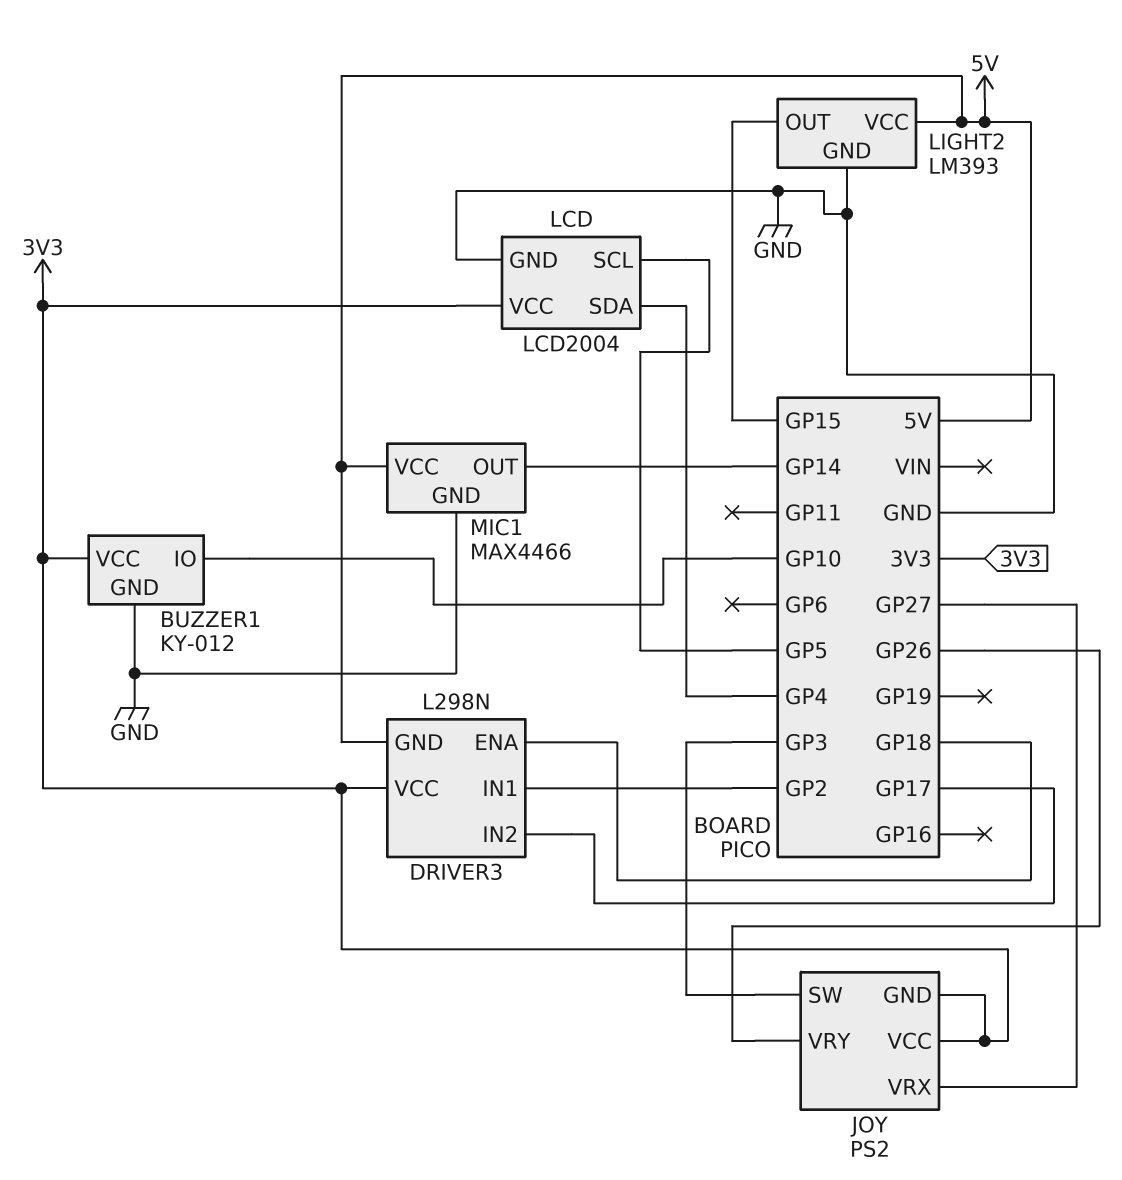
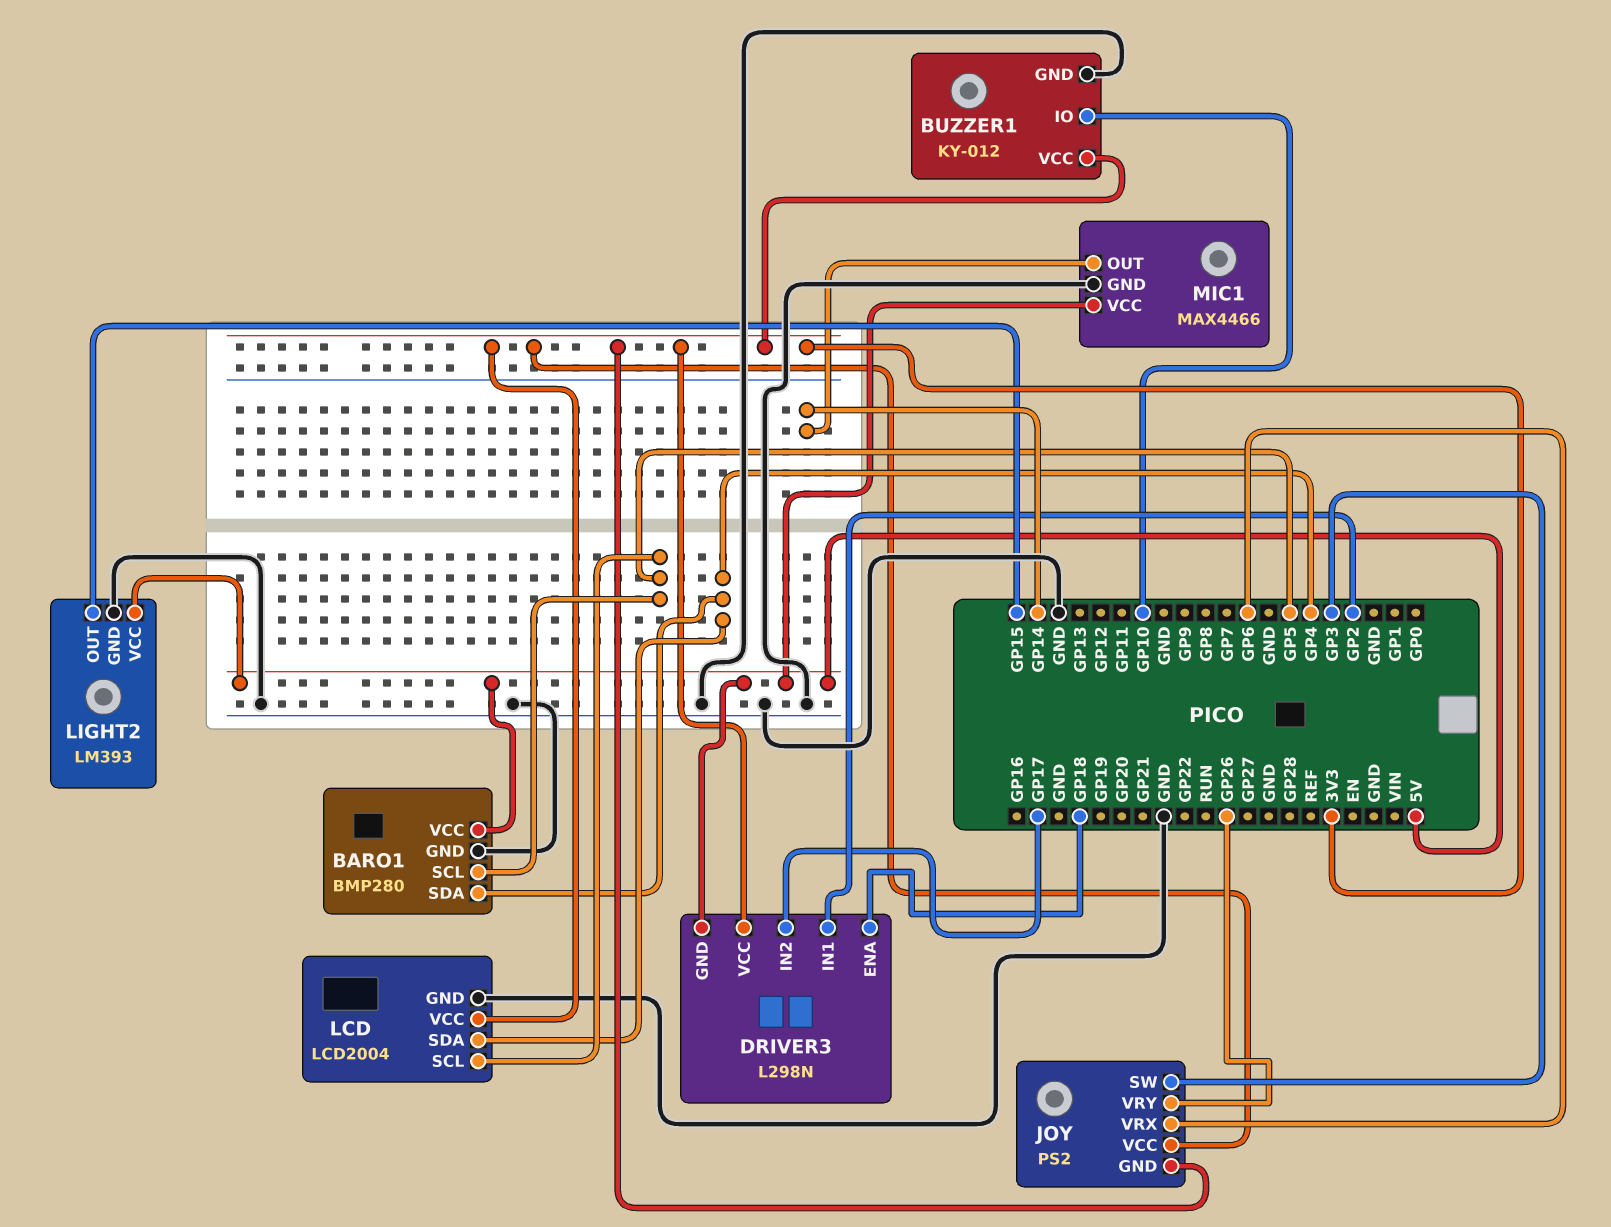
BARO1: none -> BMP280
BARO1 pin GND: none -> GND
BARO1 pin SCL: none -> GP5
BARO1 pin SDA: none -> GP4
BARO1 pin VCC: none -> 5V
JOY pin VRX: GP27 -> GP6

